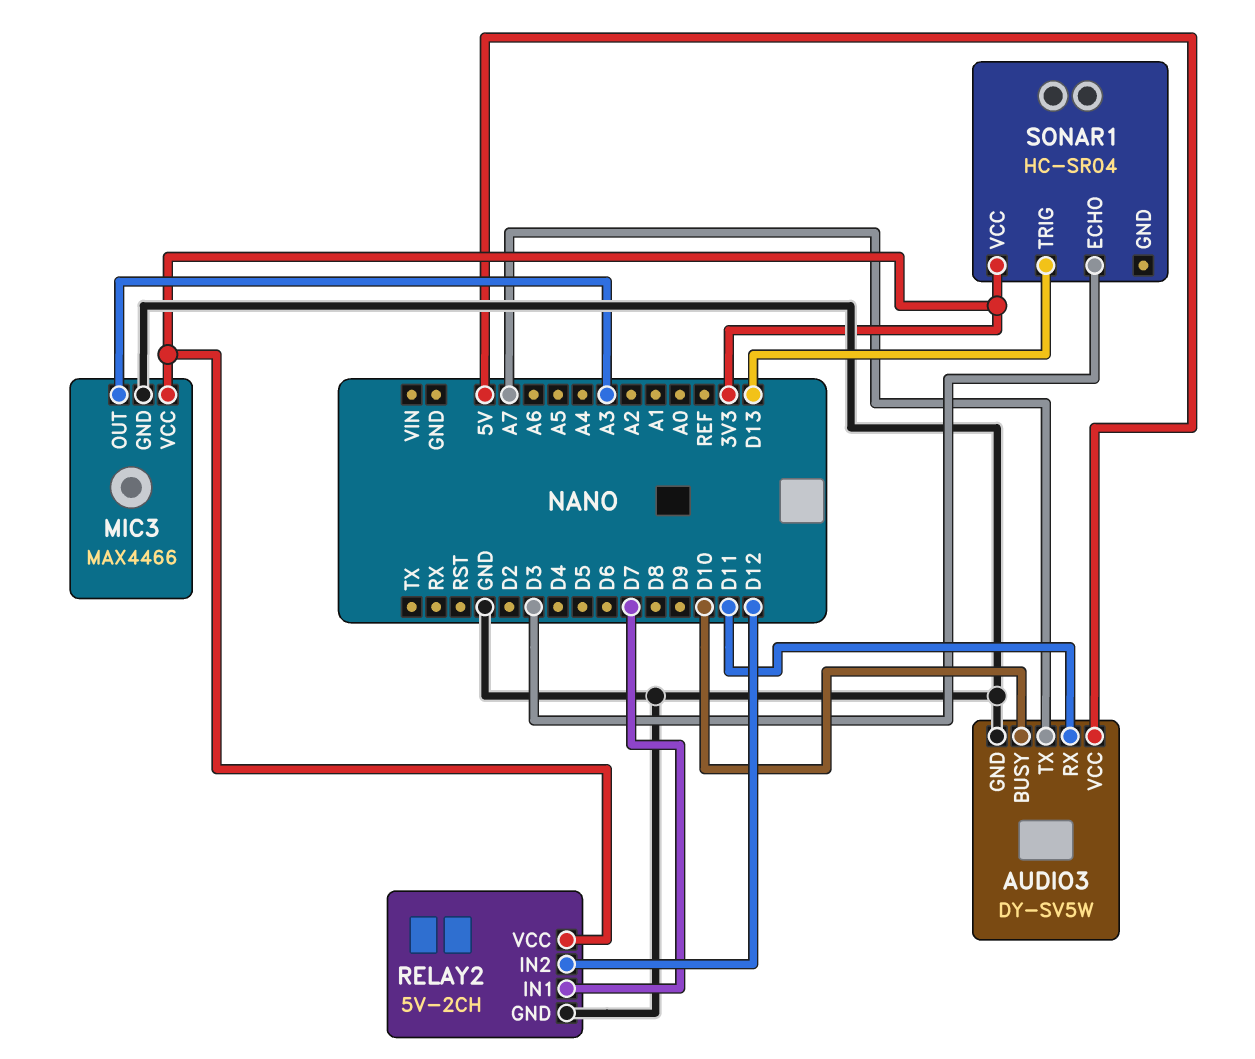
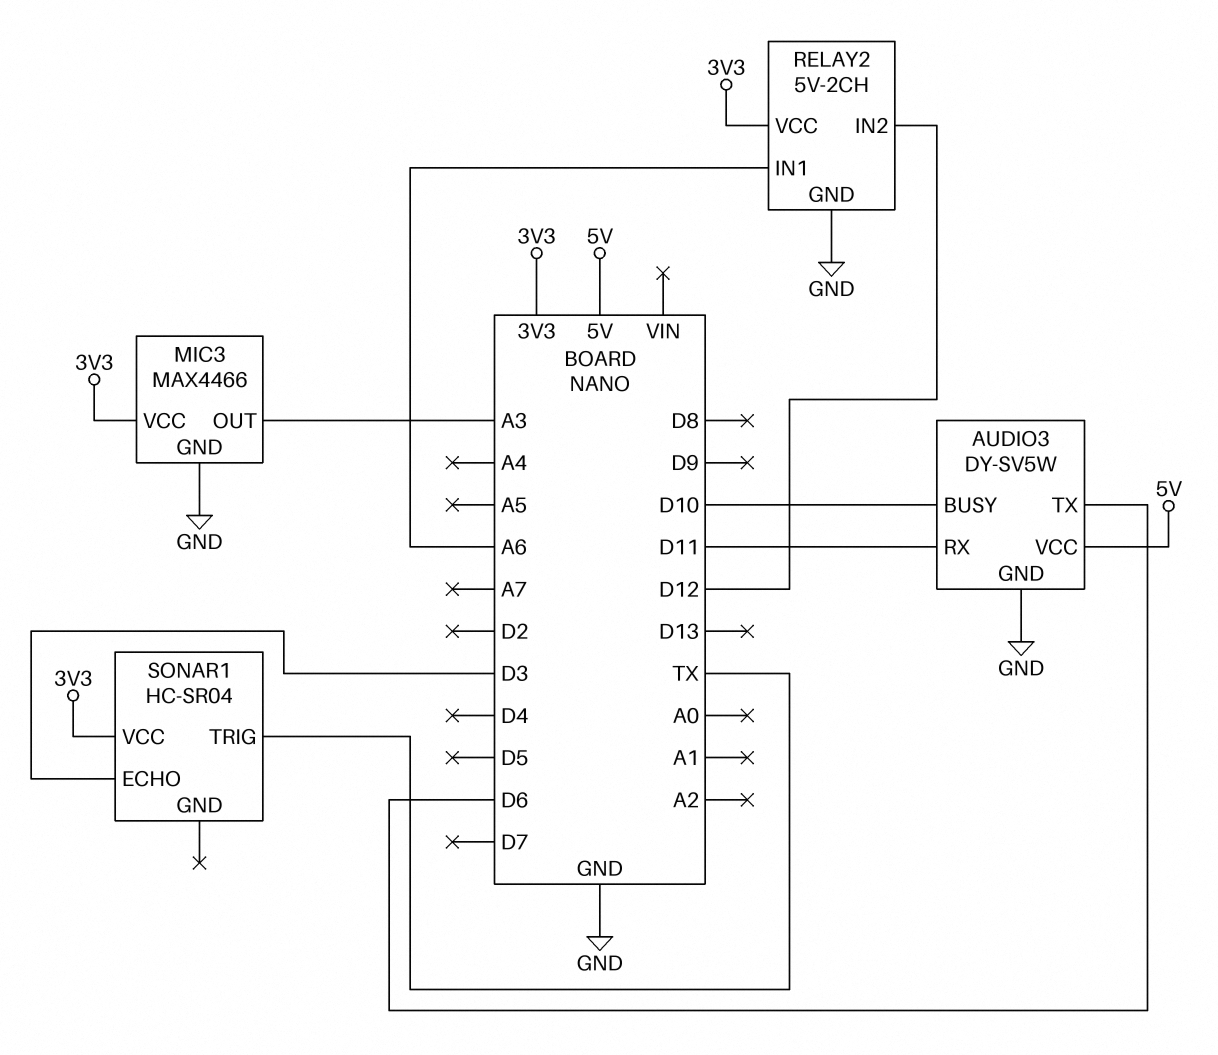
AUDIO3 pin TX: A7 -> D6
RELAY2 pin IN1: D7 -> A6
SONAR1 pin TRIG: D13 -> TX

